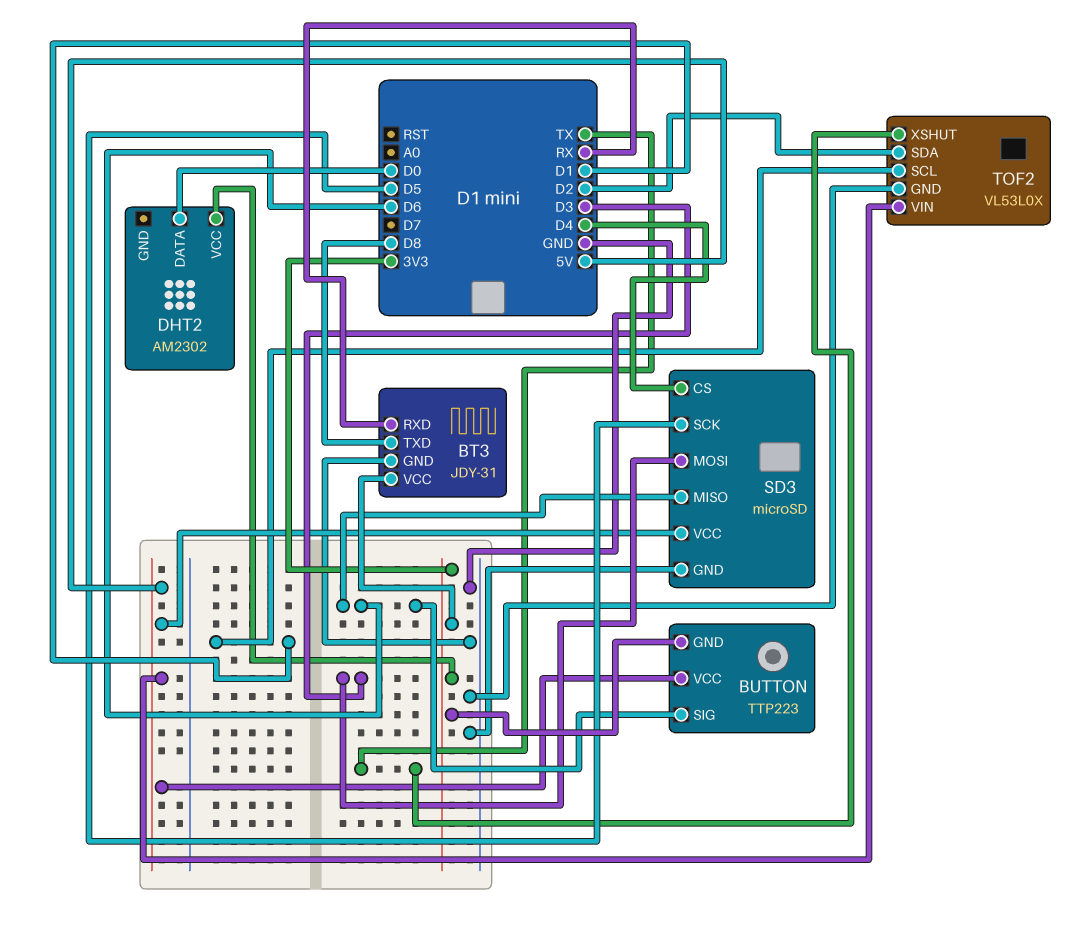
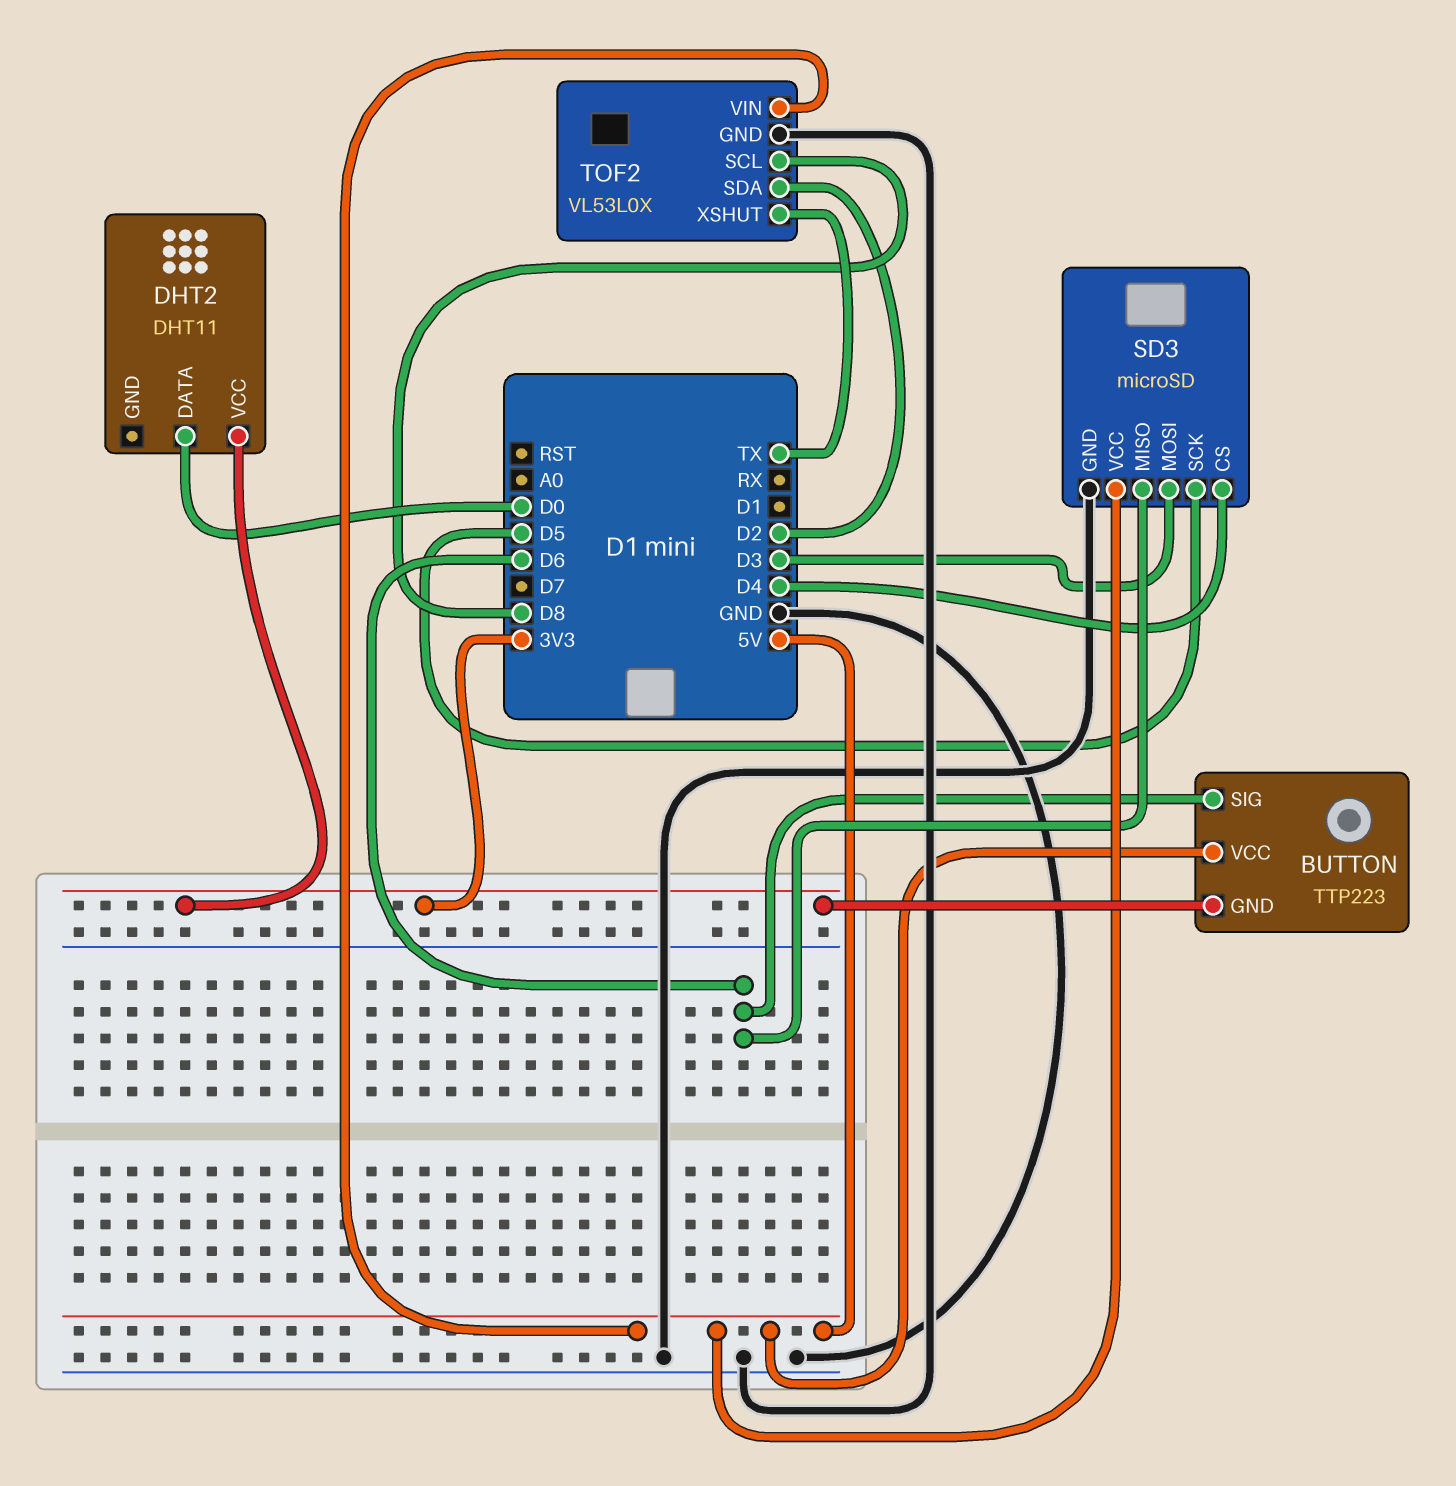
BT3: JDY-31 -> none
BT3 pin GND: GND -> none
BT3 pin RXD: RX -> none
BT3 pin TXD: D8 -> none
BT3 pin VCC: 3V3 -> none
DHT2: AM2302 -> DHT11
TOF2 pin SCL: D1 -> D8

